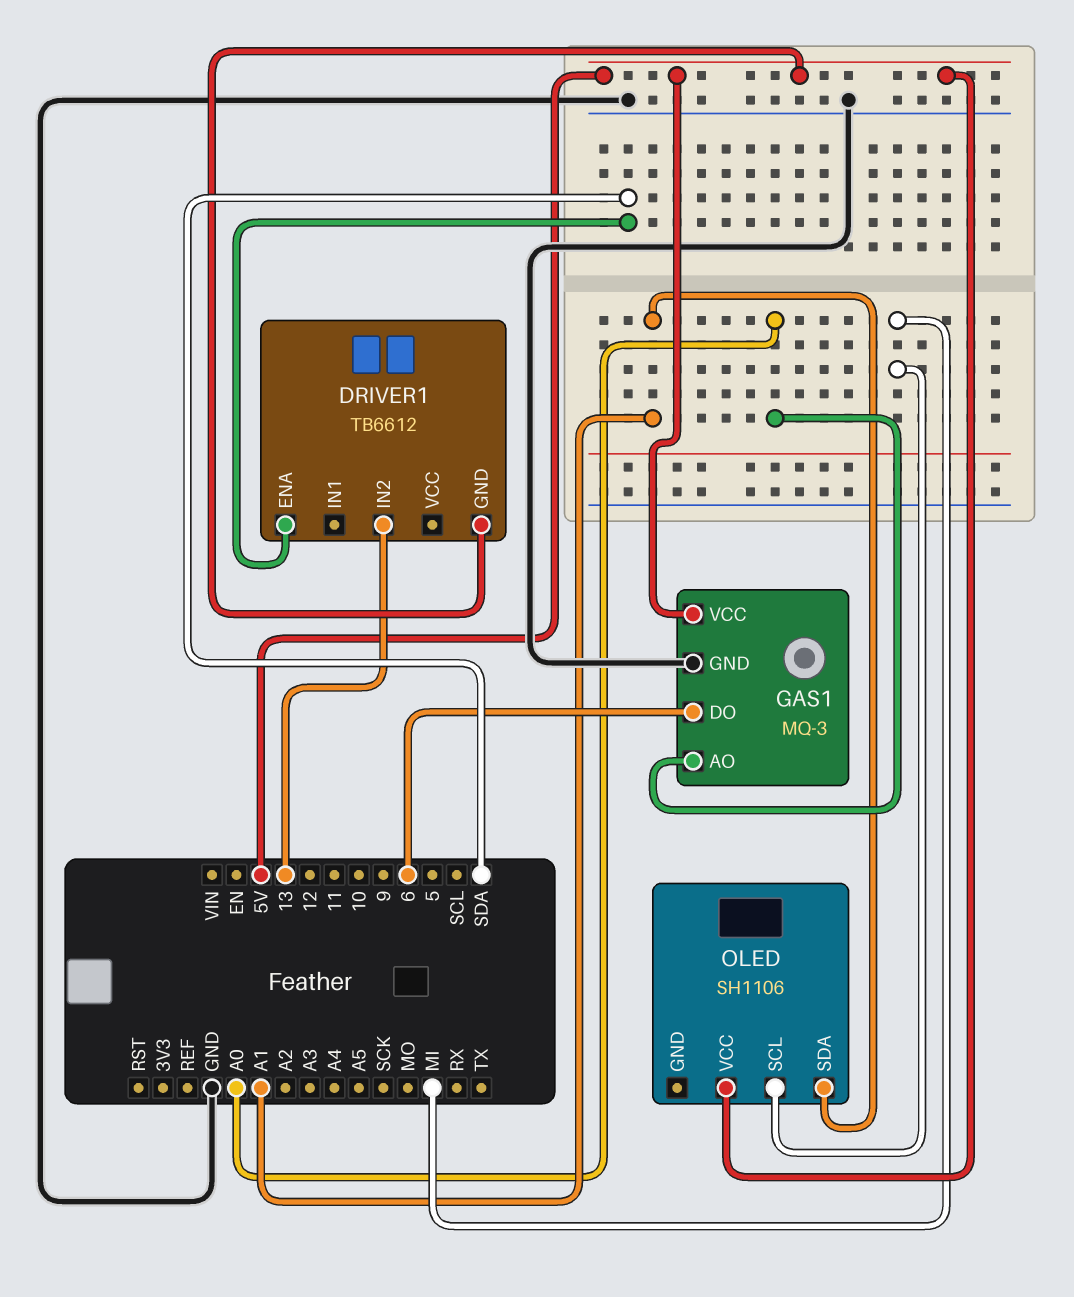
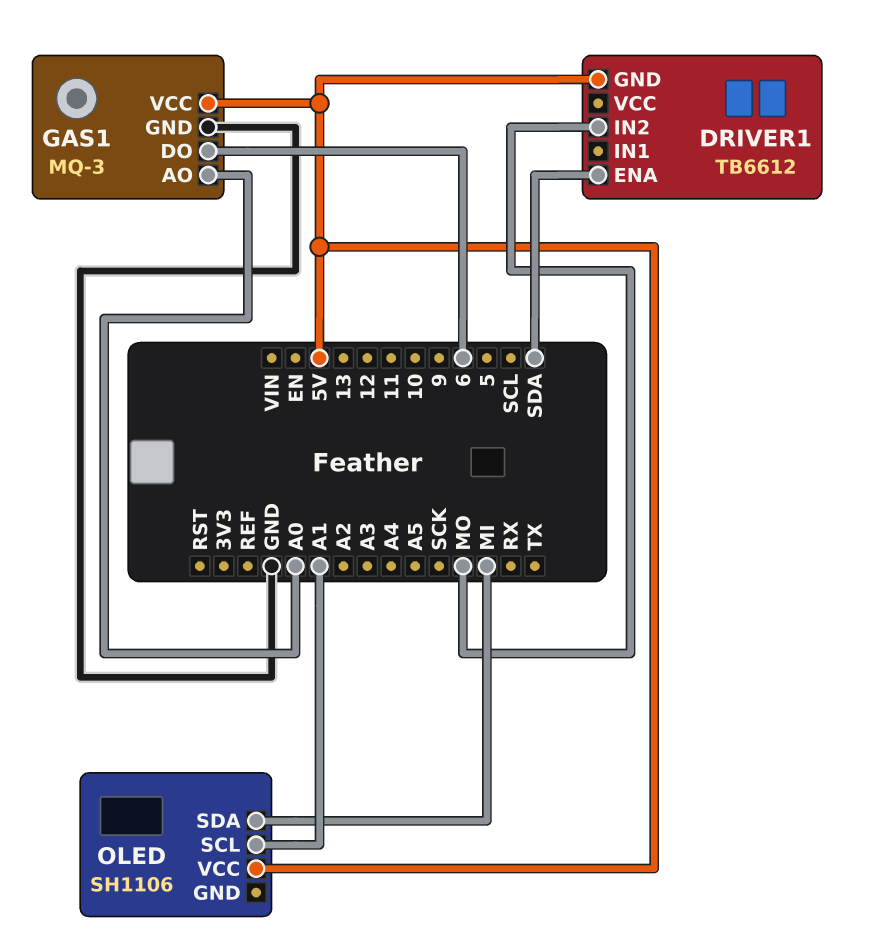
DRIVER1 pin IN2: 13 -> MO
OLED pin SCL: MI -> A1
OLED pin SDA: A1 -> MI

